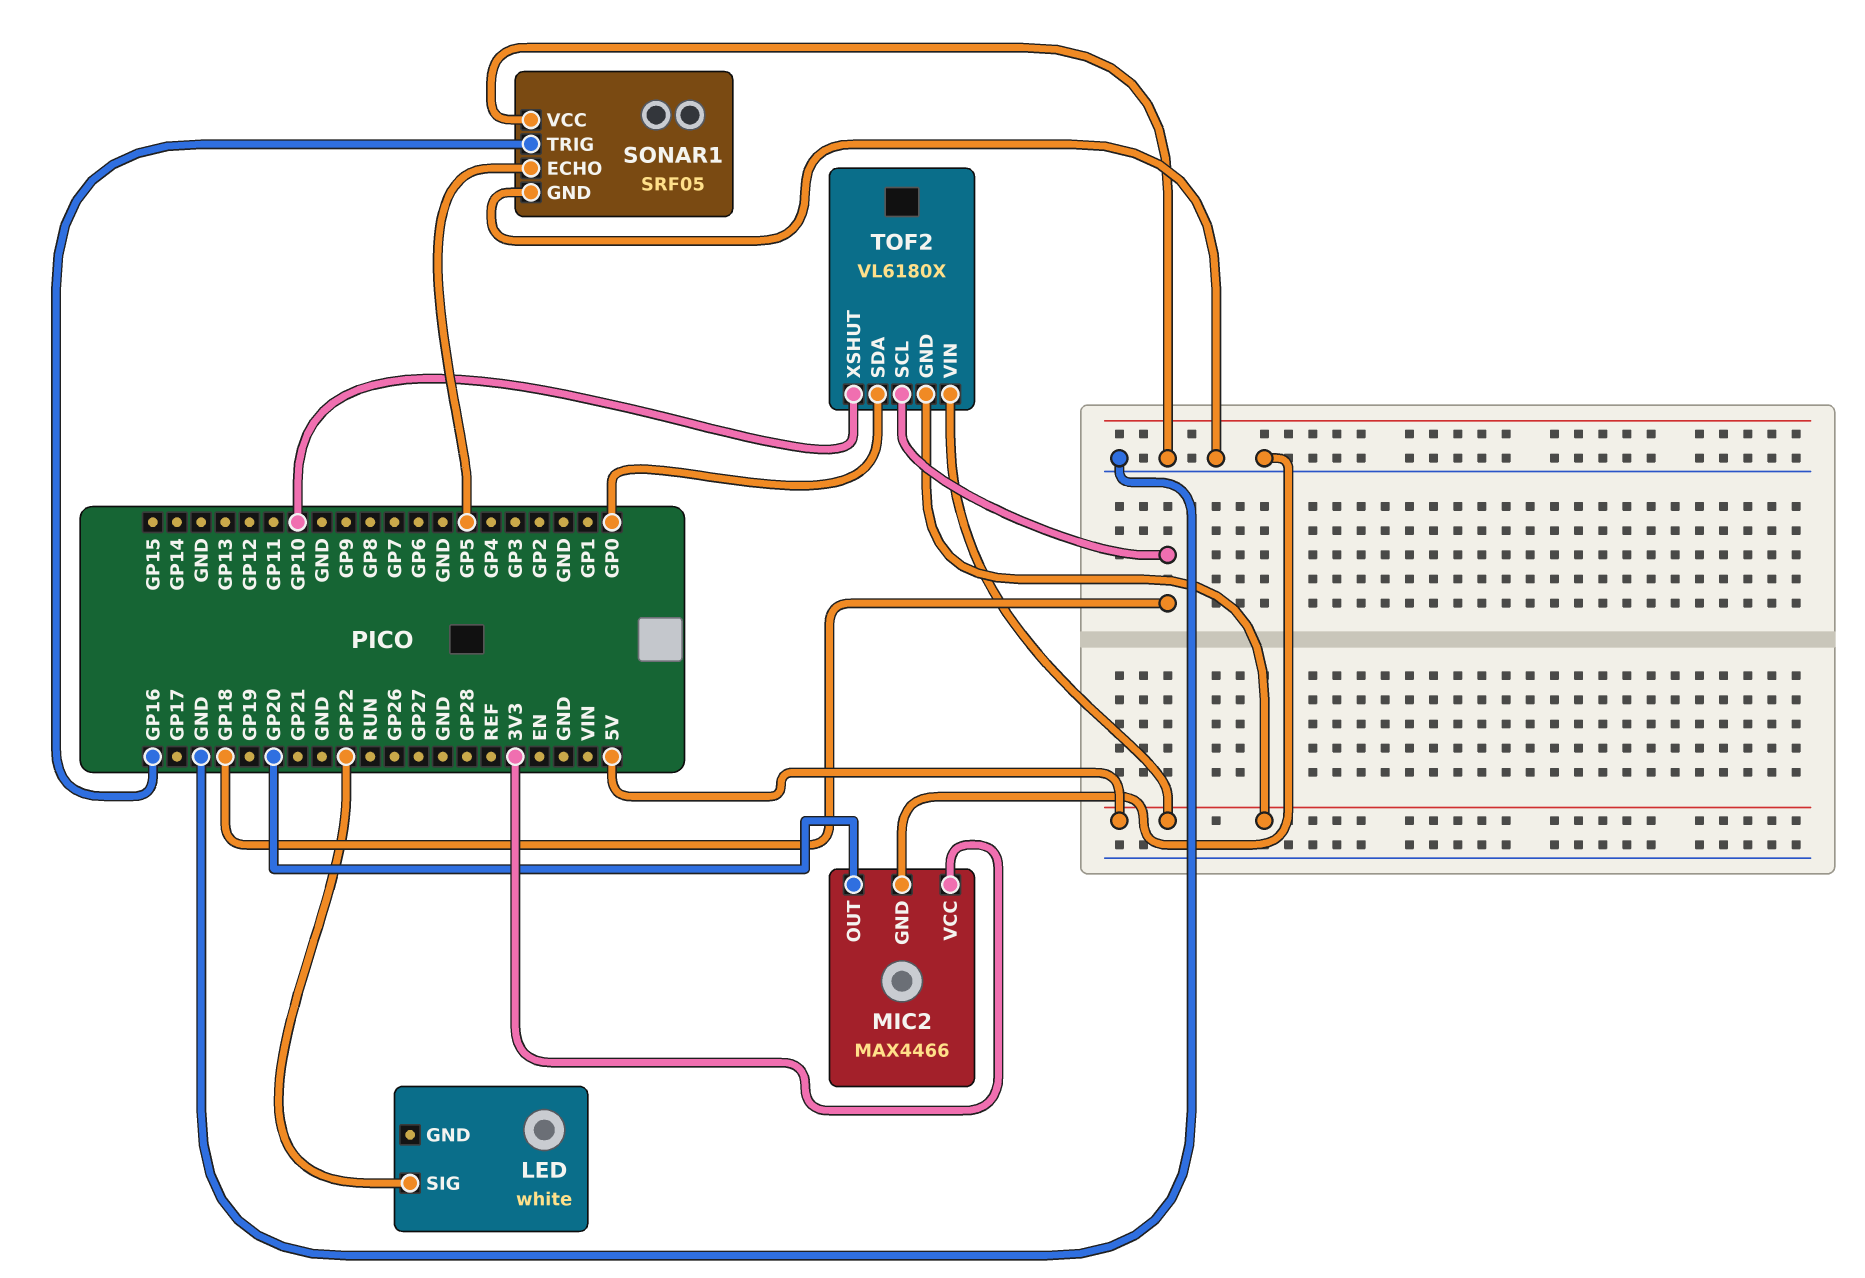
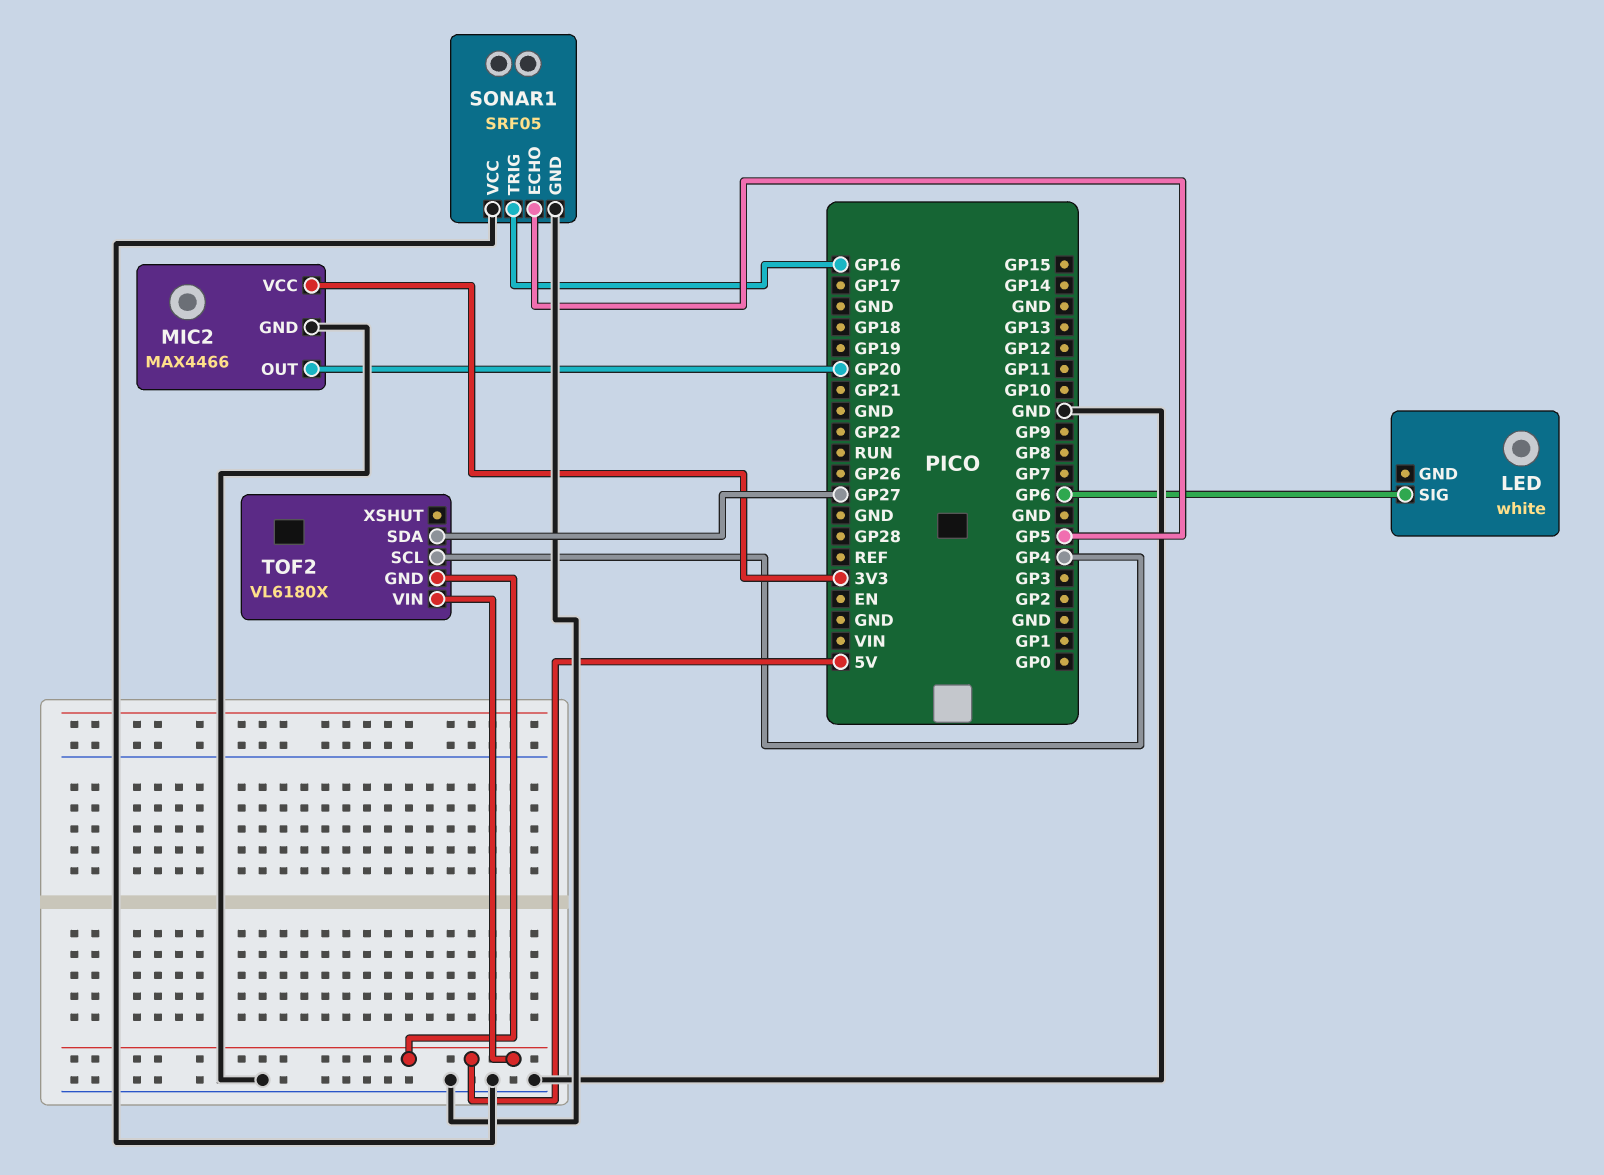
LED pin SIG: GP22 -> GP6
TOF2 pin SCL: GP18 -> GP4
TOF2 pin SDA: GP0 -> GP27
TOF2 pin XSHUT: GP10 -> none

